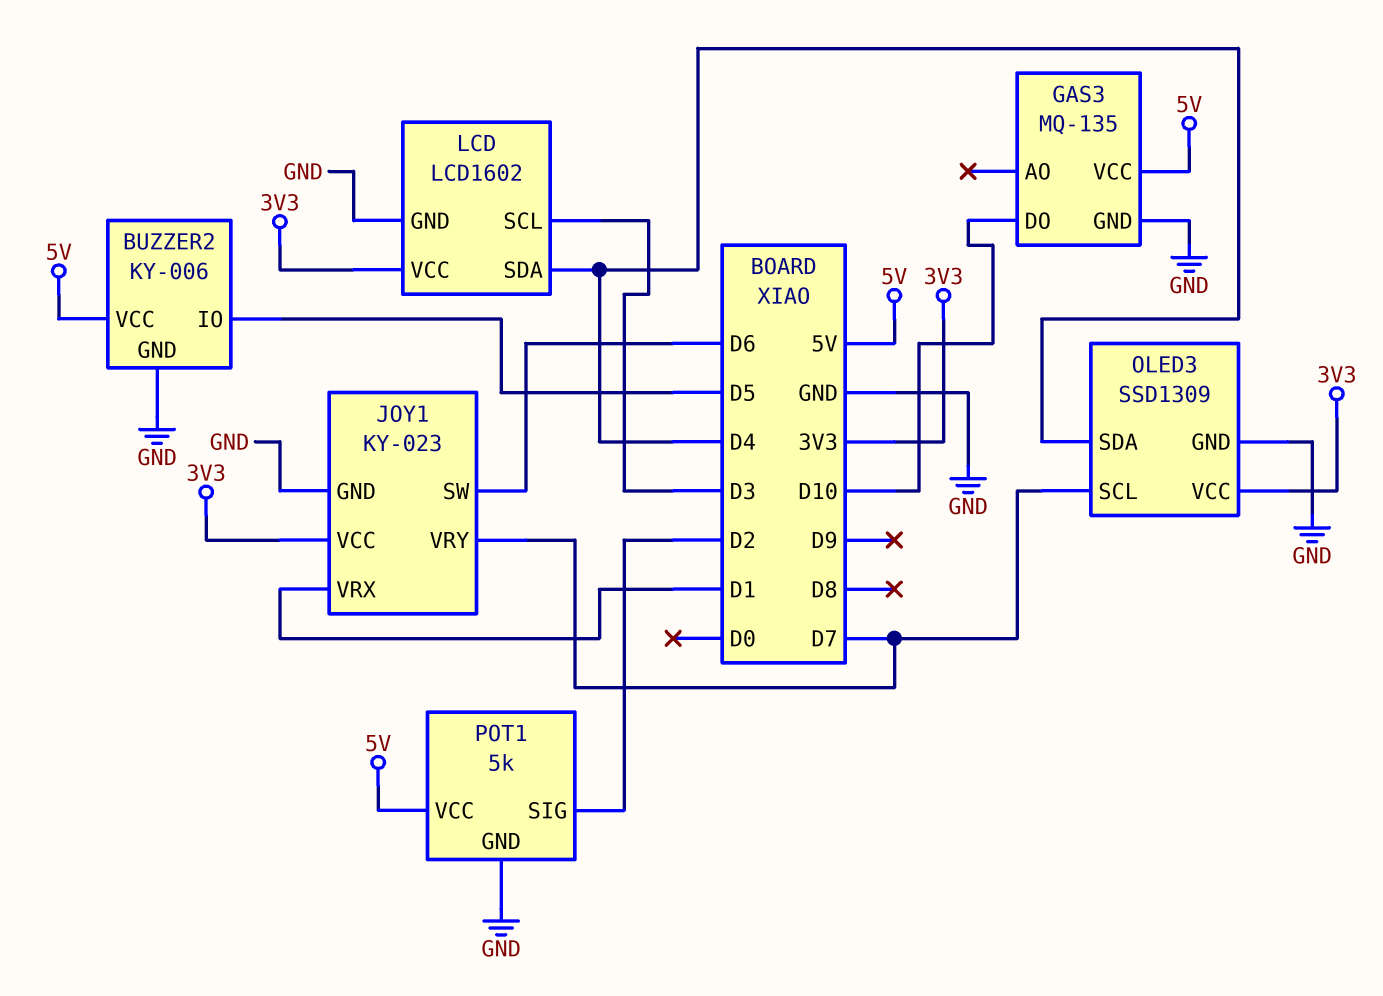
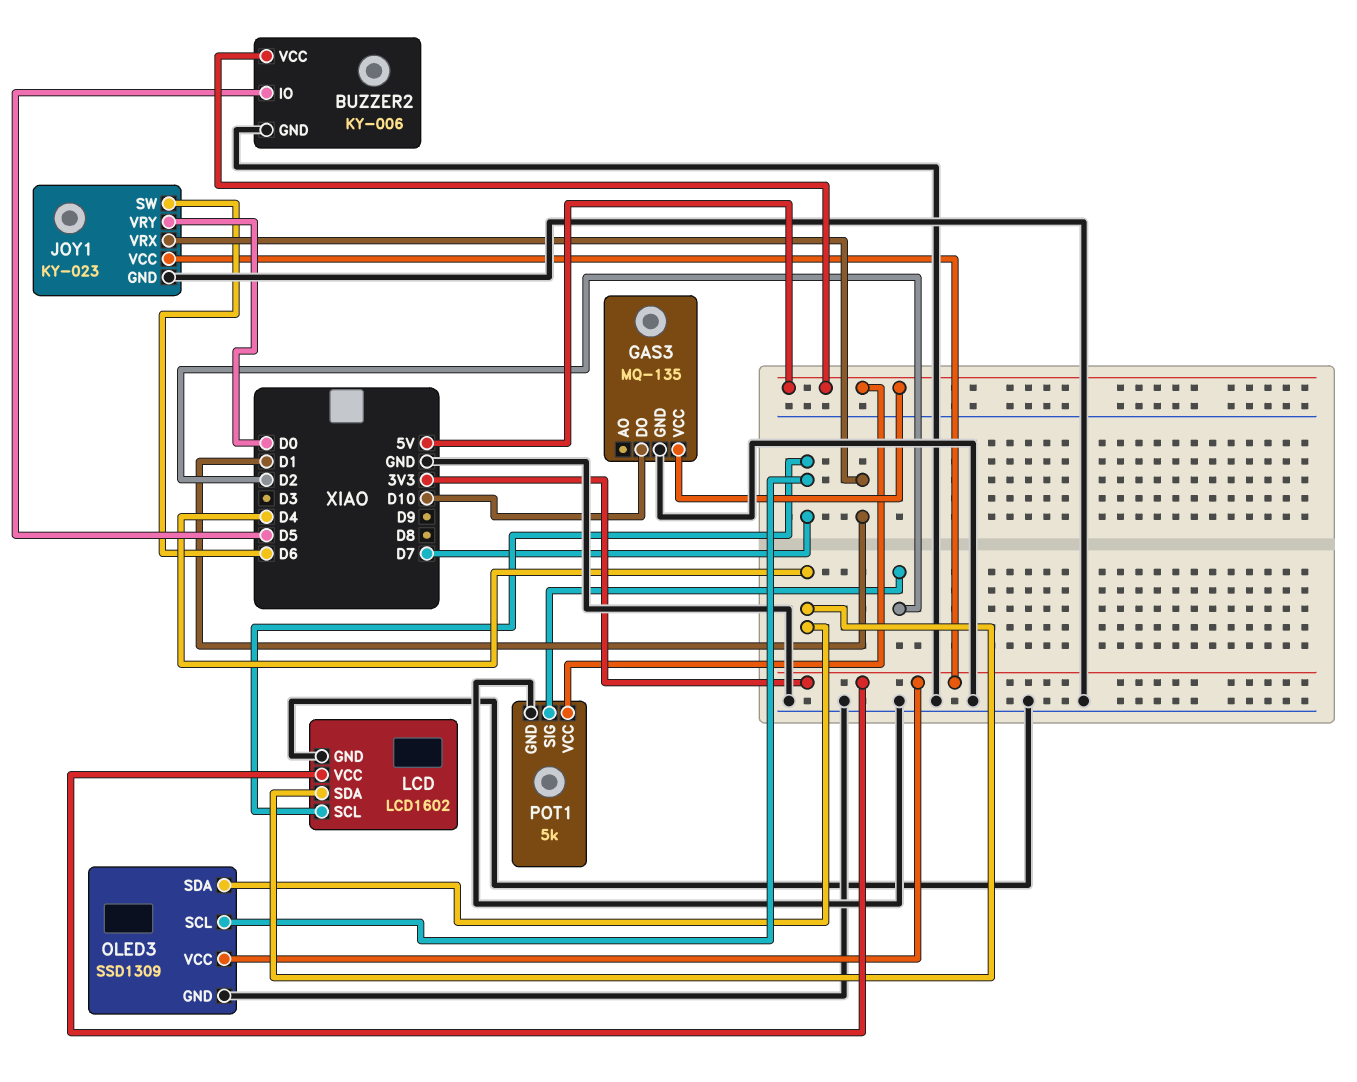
JOY1 pin VRY: D7 -> D0
LCD pin SCL: D3 -> D7

